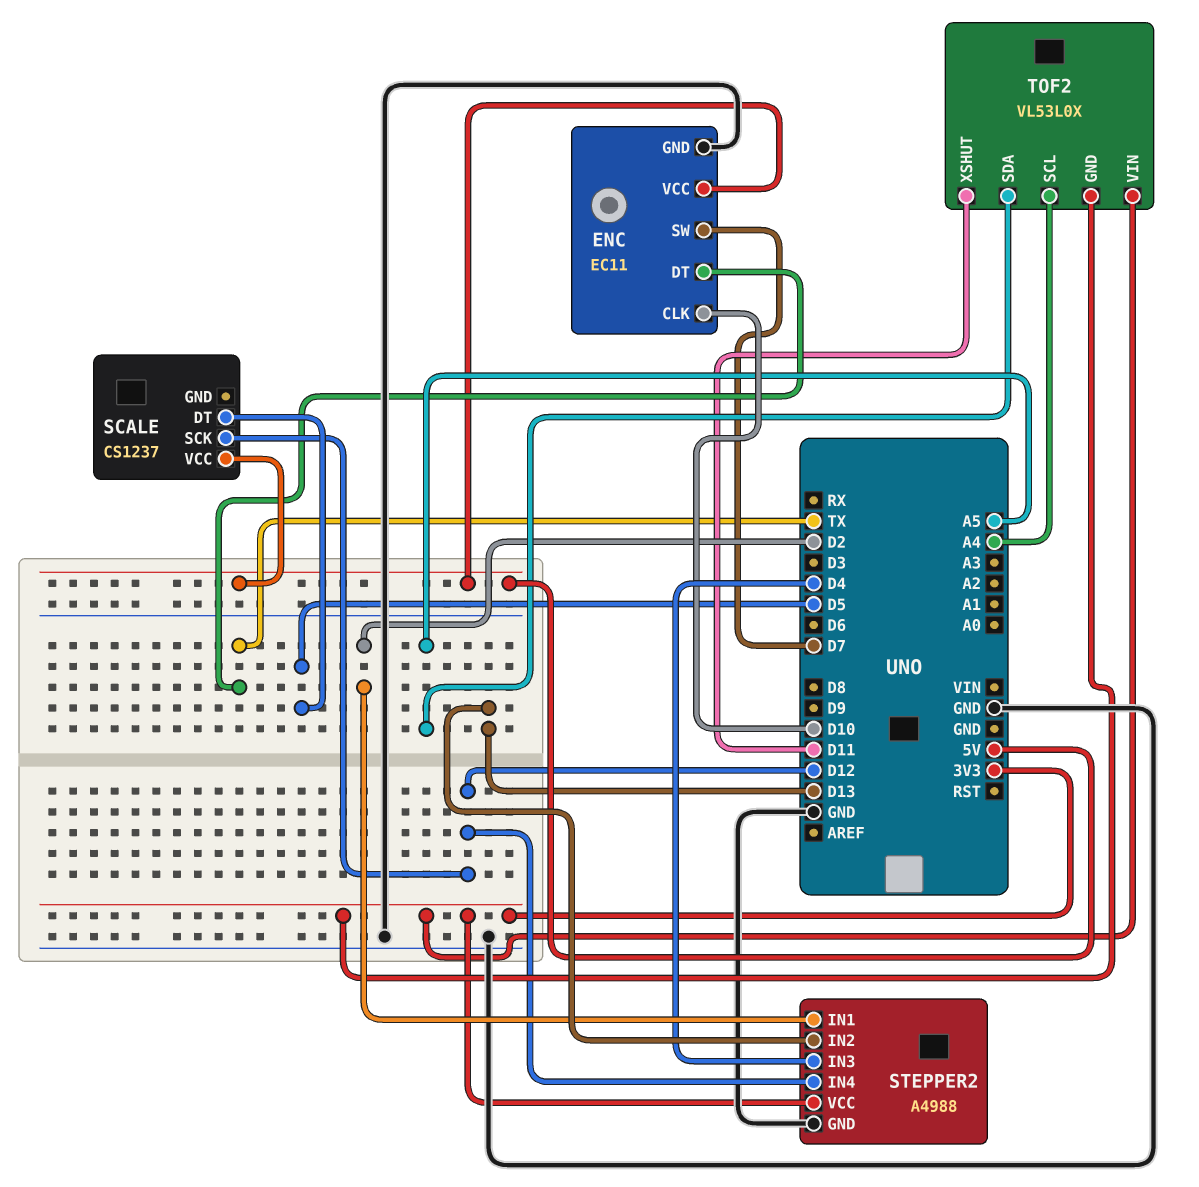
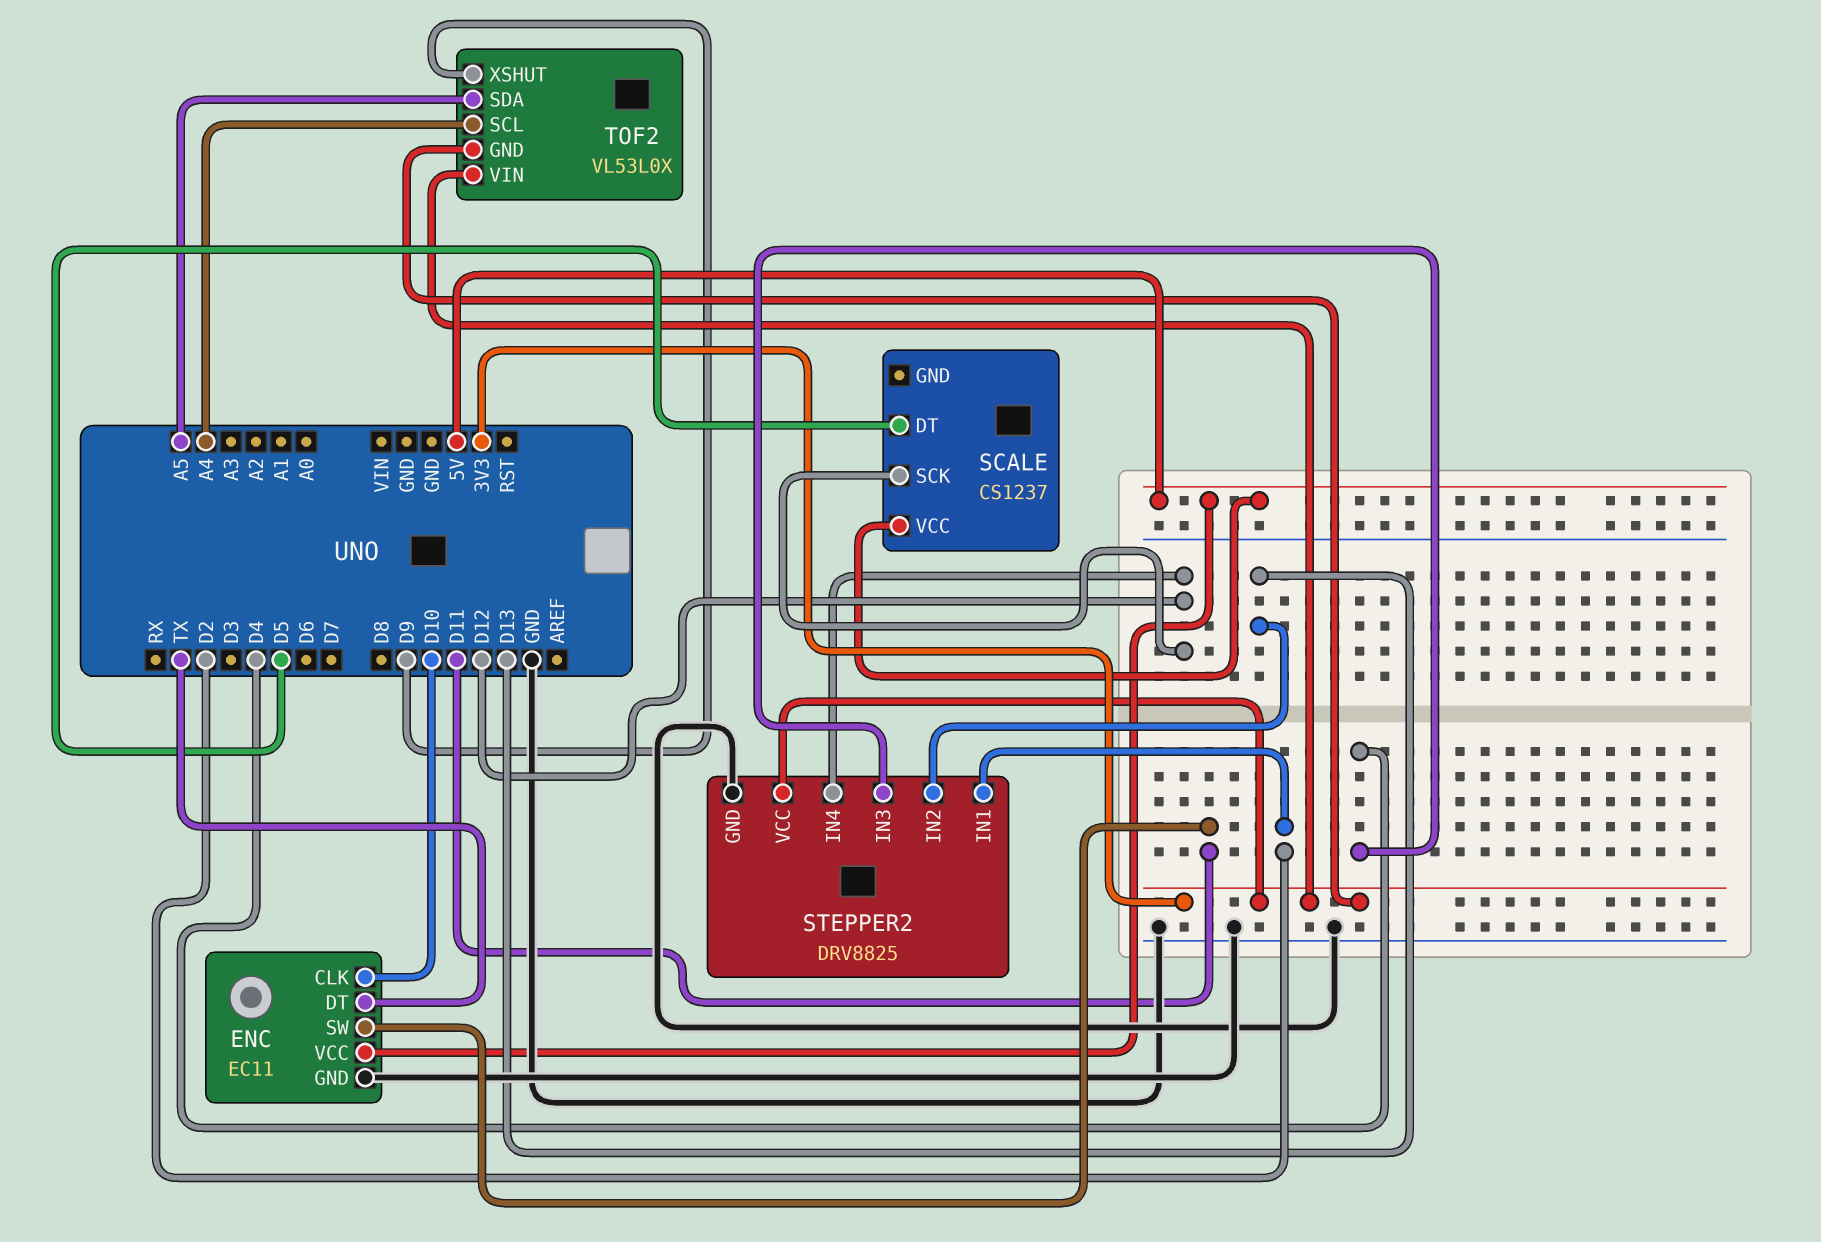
ENC pin SW: D7 -> D11
STEPPER2: A4988 -> DRV8825
TOF2 pin XSHUT: D11 -> D9

